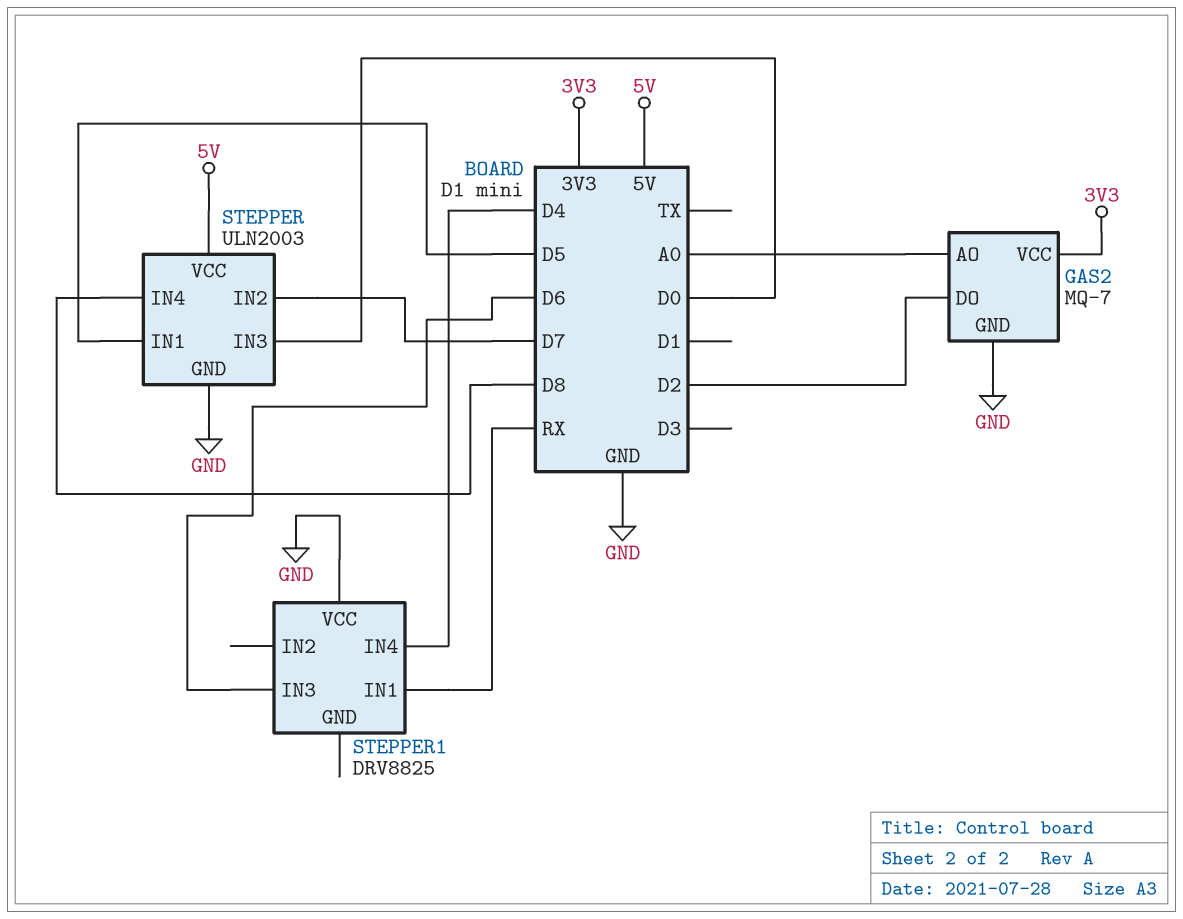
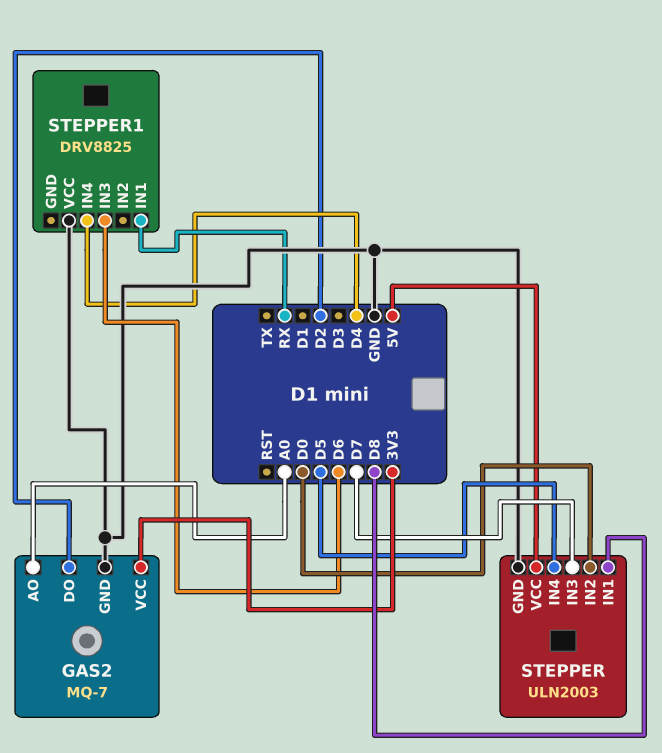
STEPPER pin IN1: D5 -> D8
STEPPER pin IN2: D7 -> D0
STEPPER pin IN3: D0 -> D7
STEPPER pin IN4: D8 -> D5

